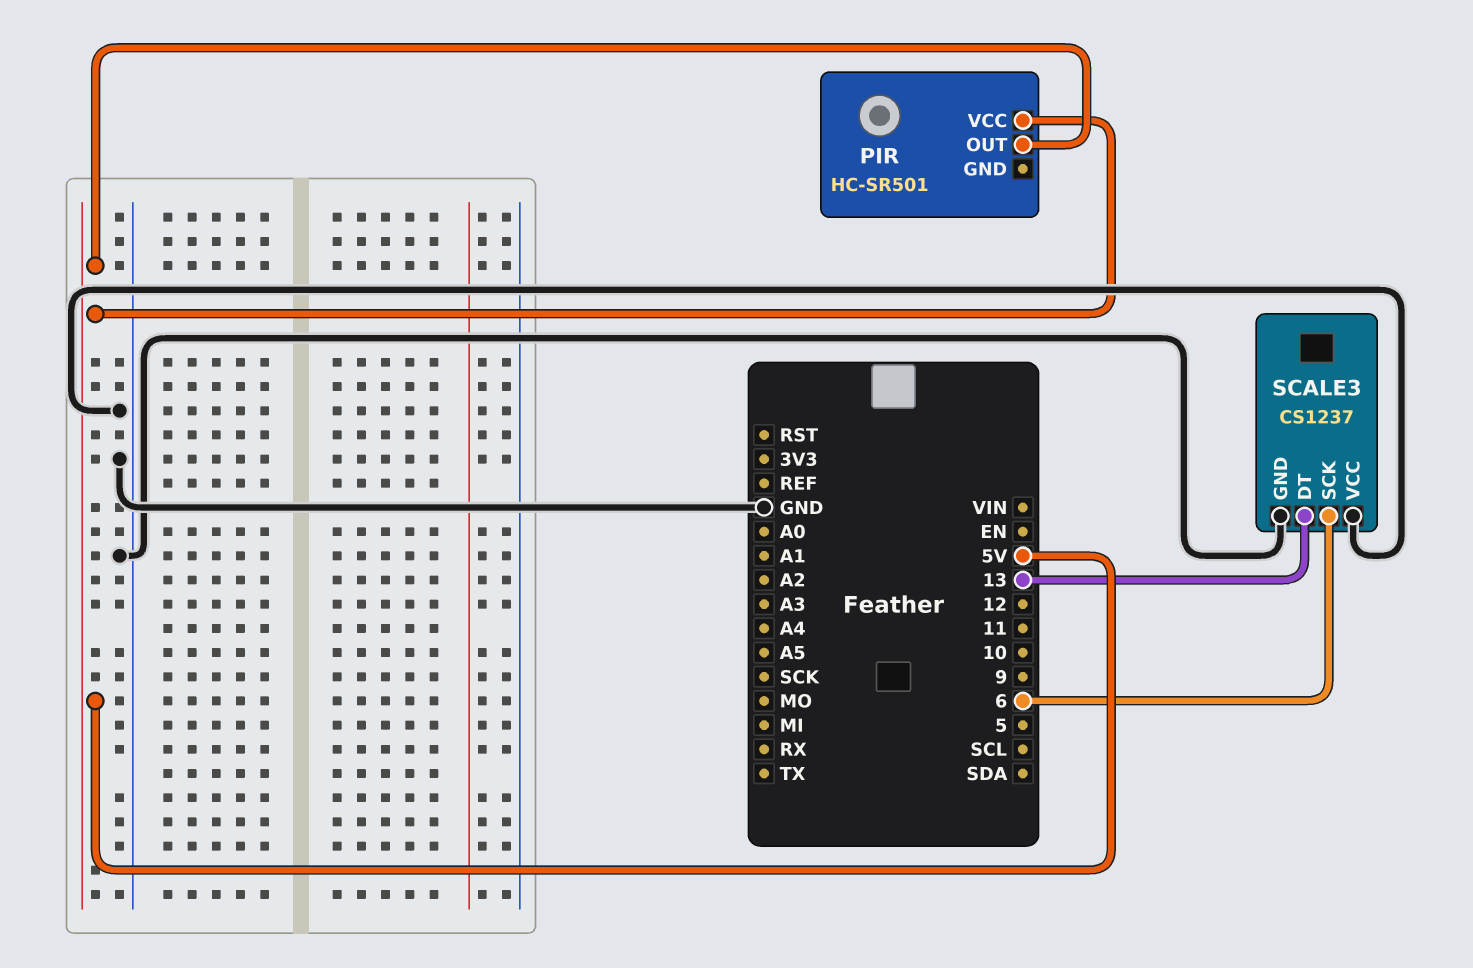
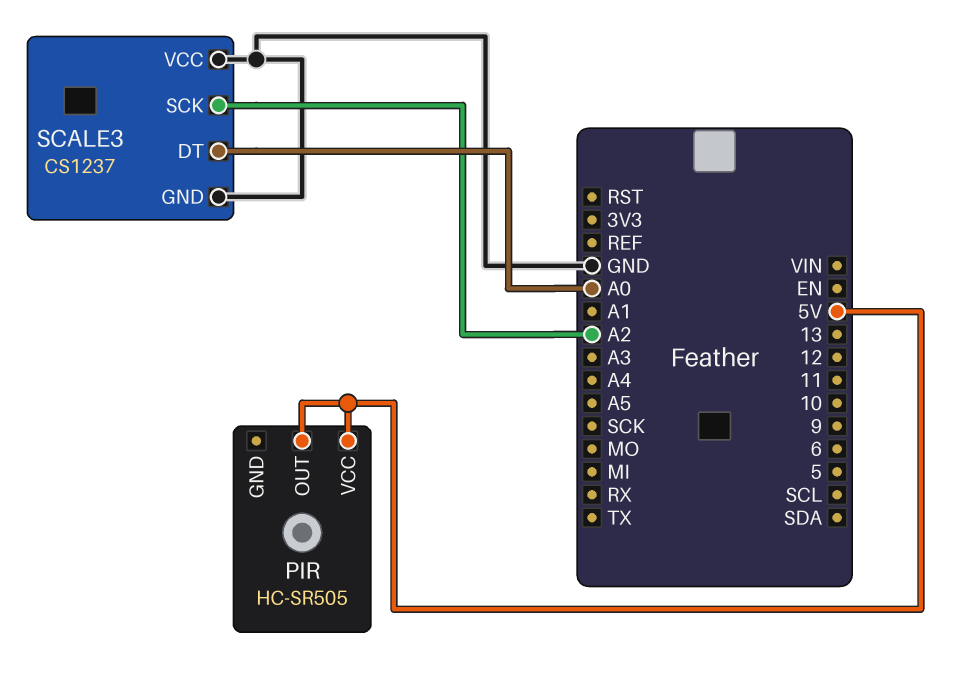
PIR: HC-SR501 -> HC-SR505
SCALE3 pin DT: 13 -> A0
SCALE3 pin SCK: 6 -> A2

